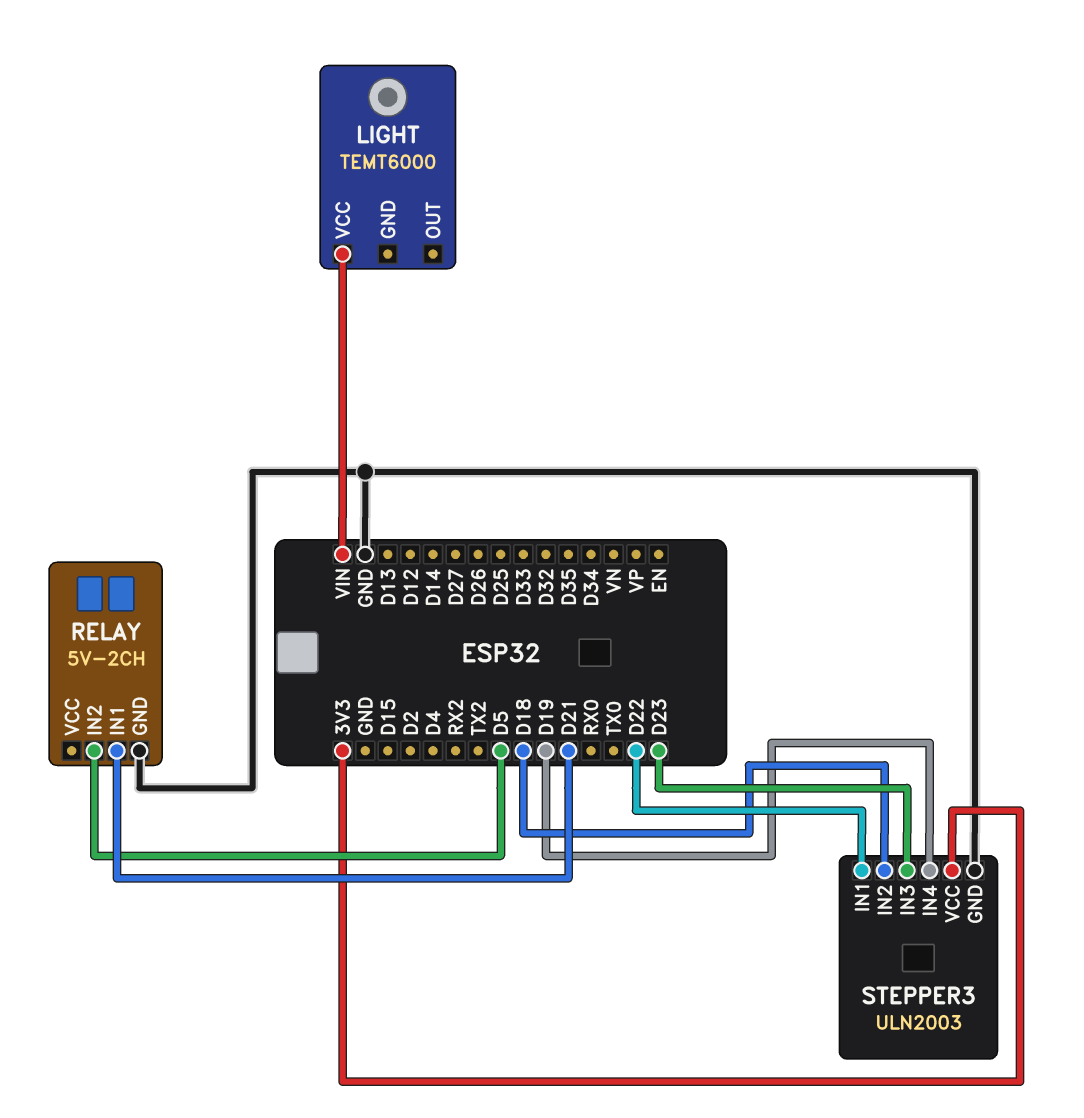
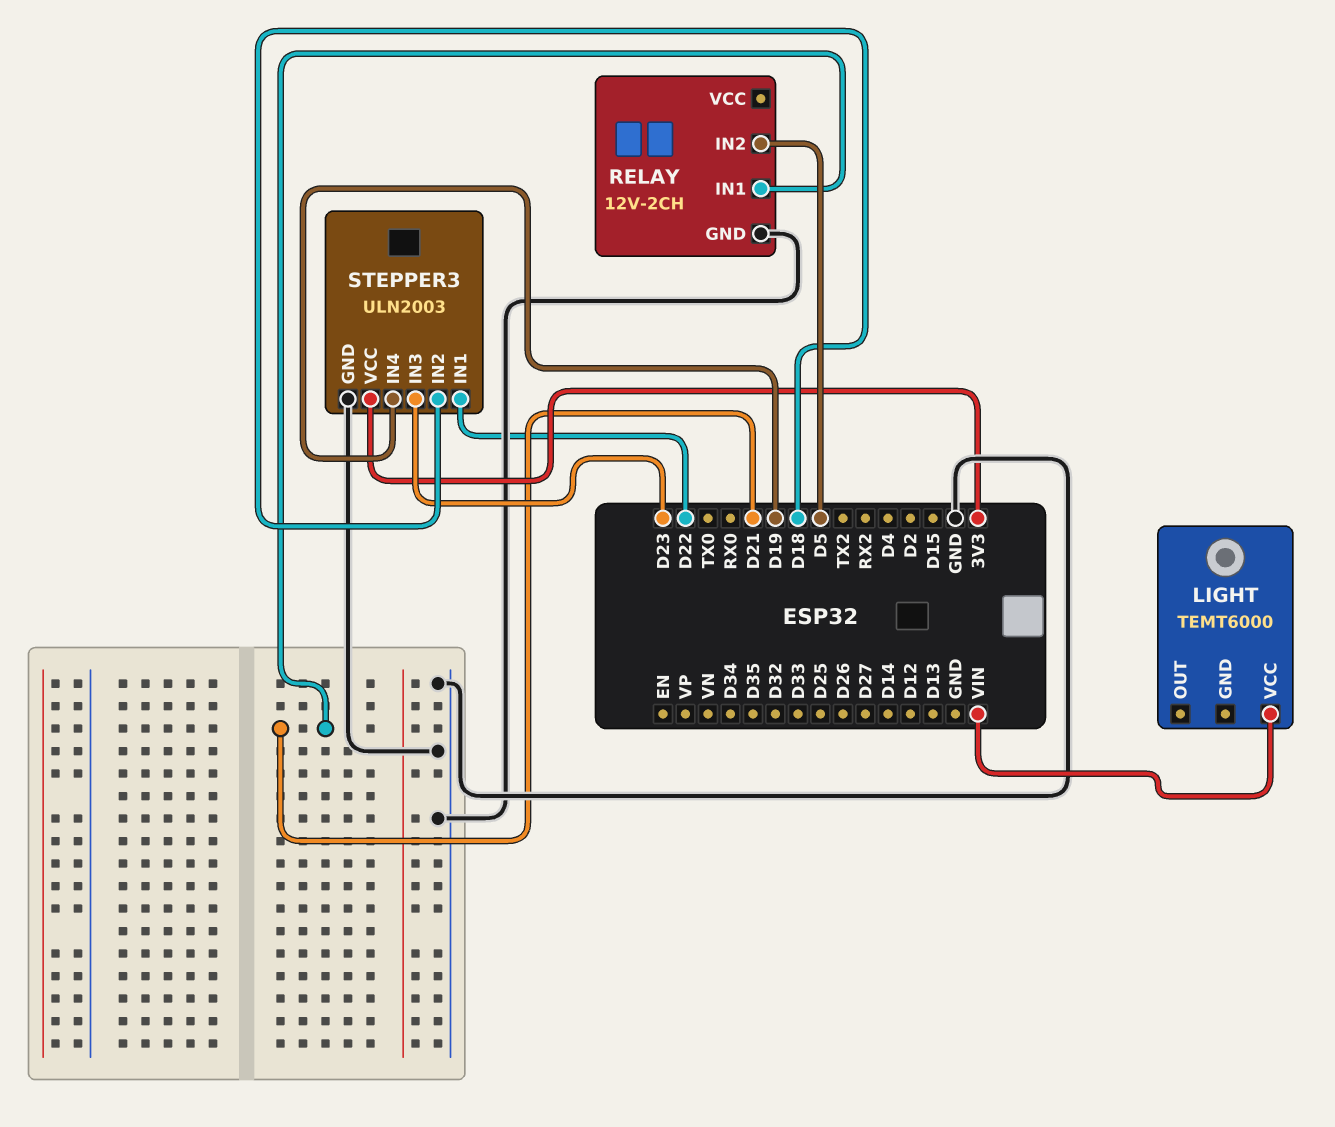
RELAY: 5V-2CH -> 12V-2CH

